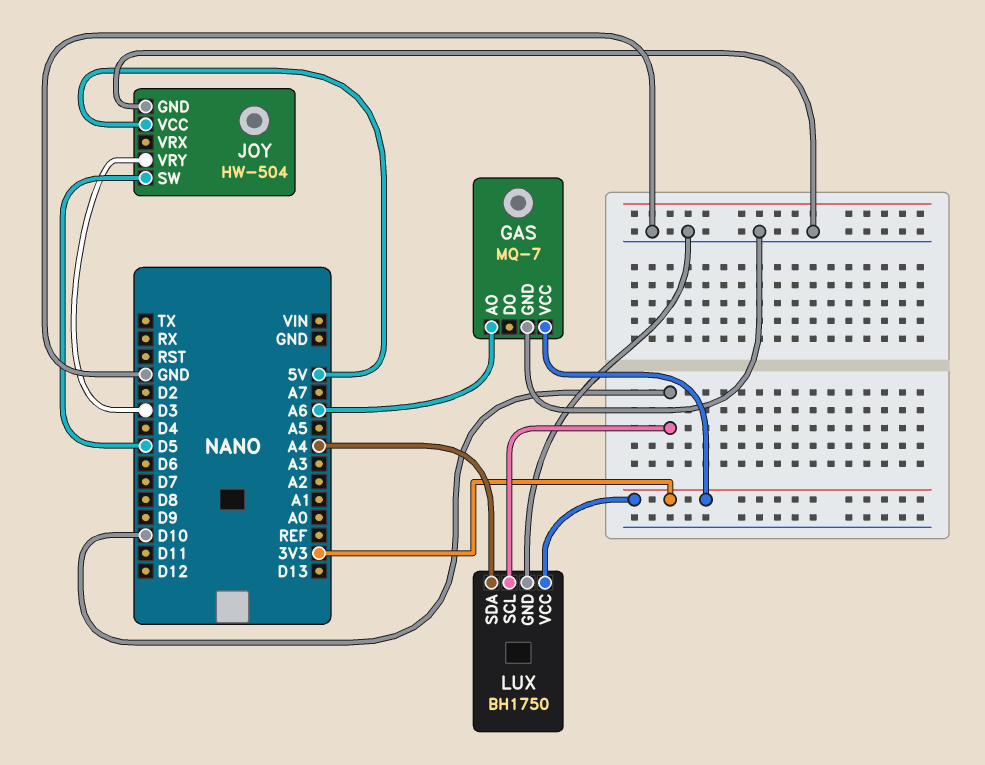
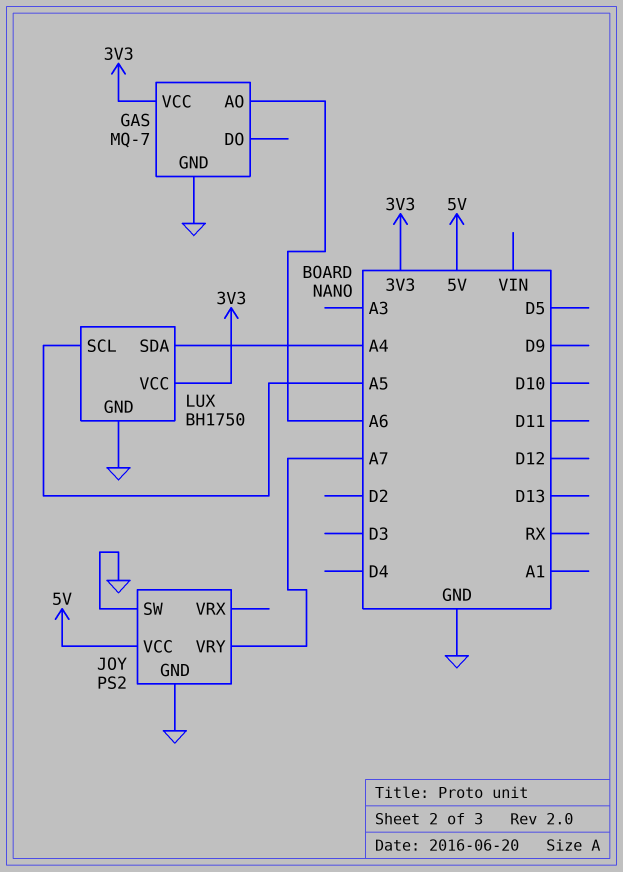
JOY: HW-504 -> PS2
JOY pin SW: D5 -> GND
JOY pin VRY: D3 -> A7
LUX pin SCL: D10 -> A5

